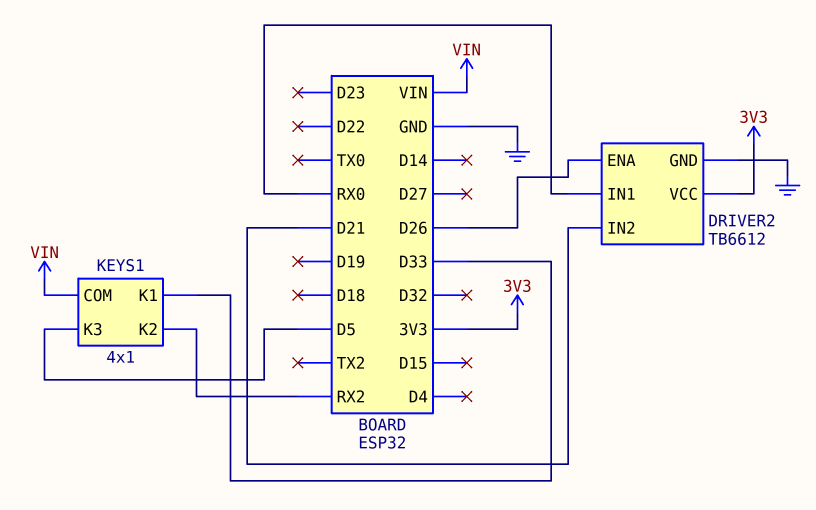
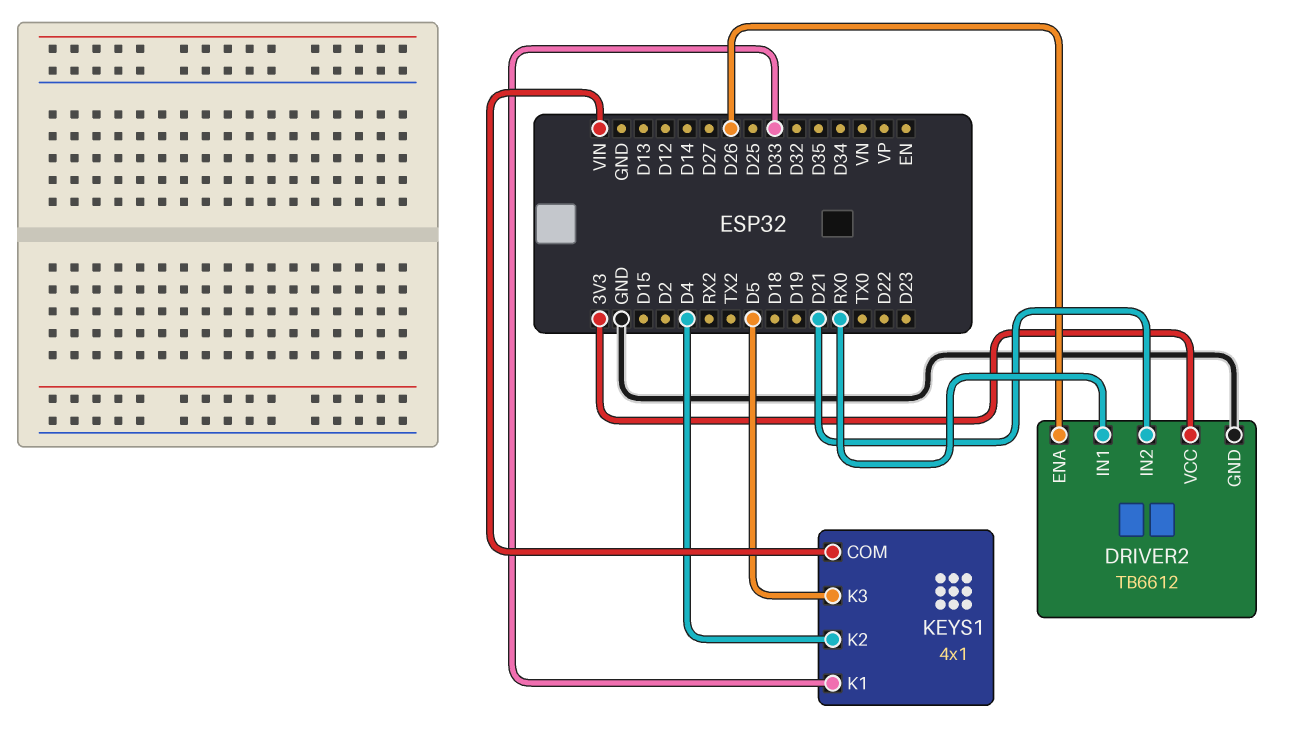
KEYS1 pin K2: RX2 -> D4

